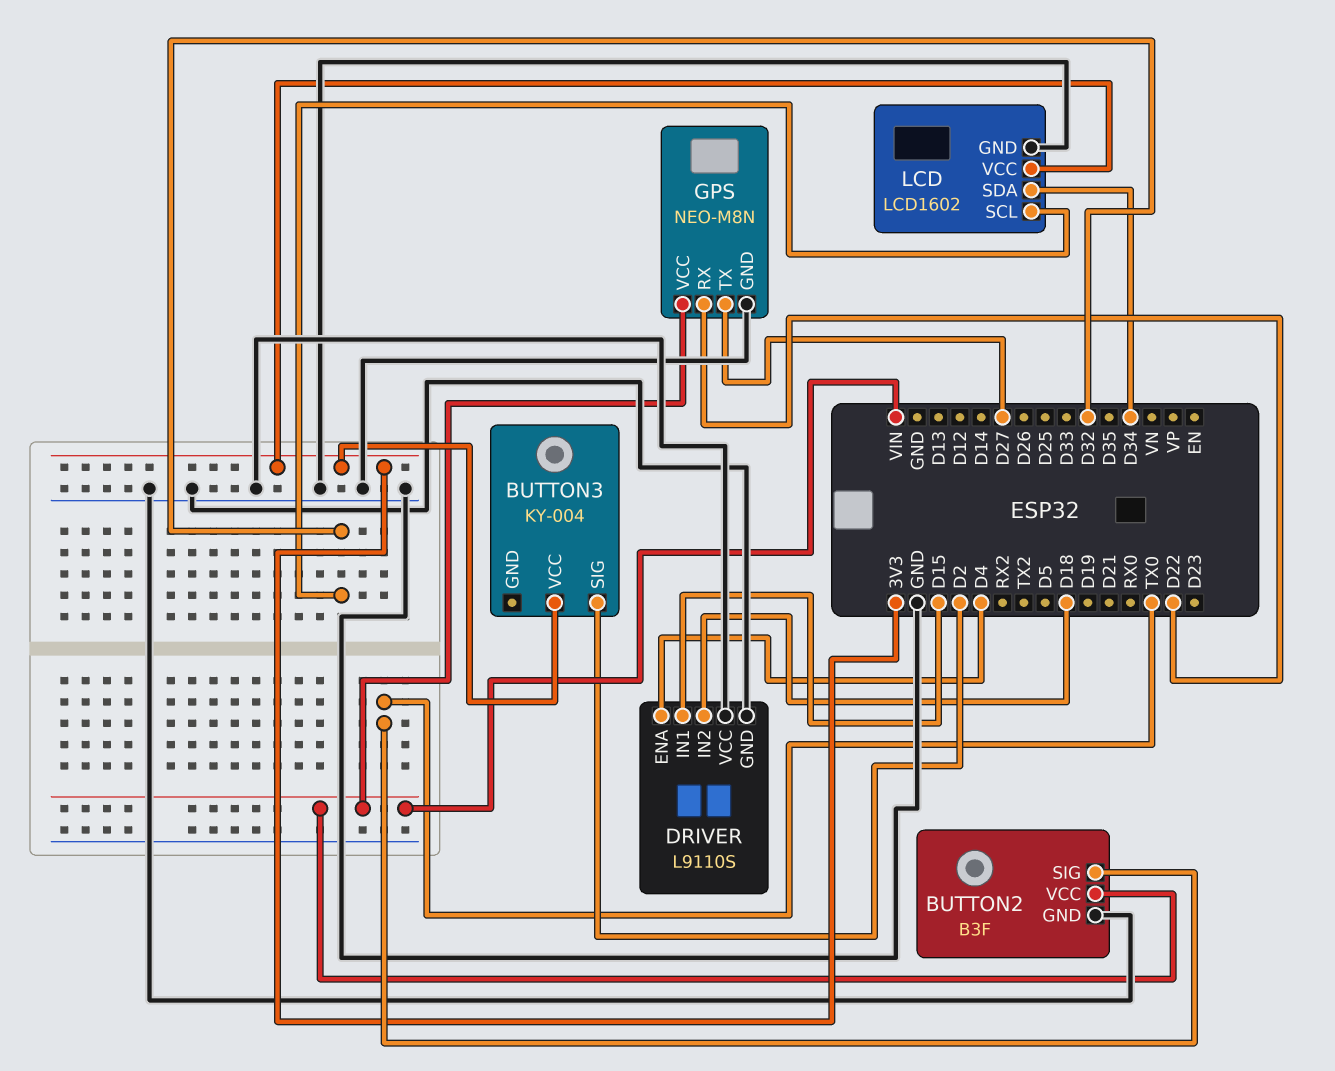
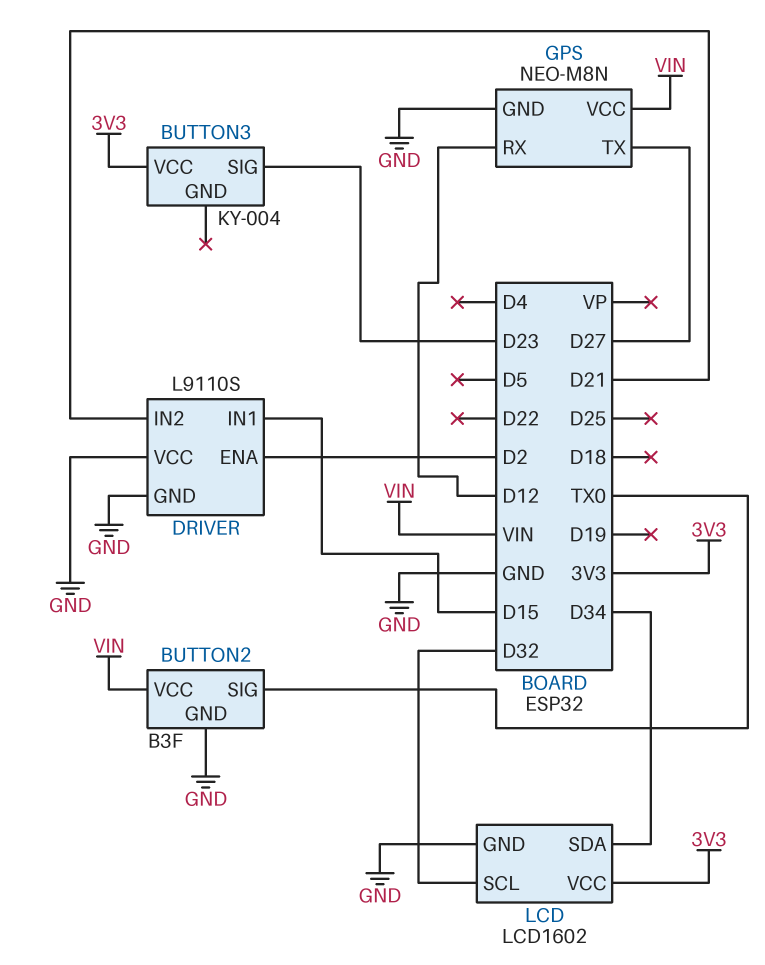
BUTTON3 pin SIG: D2 -> D23
DRIVER pin ENA: D4 -> D2
DRIVER pin IN2: D18 -> D21
GPS pin RX: D22 -> D12

